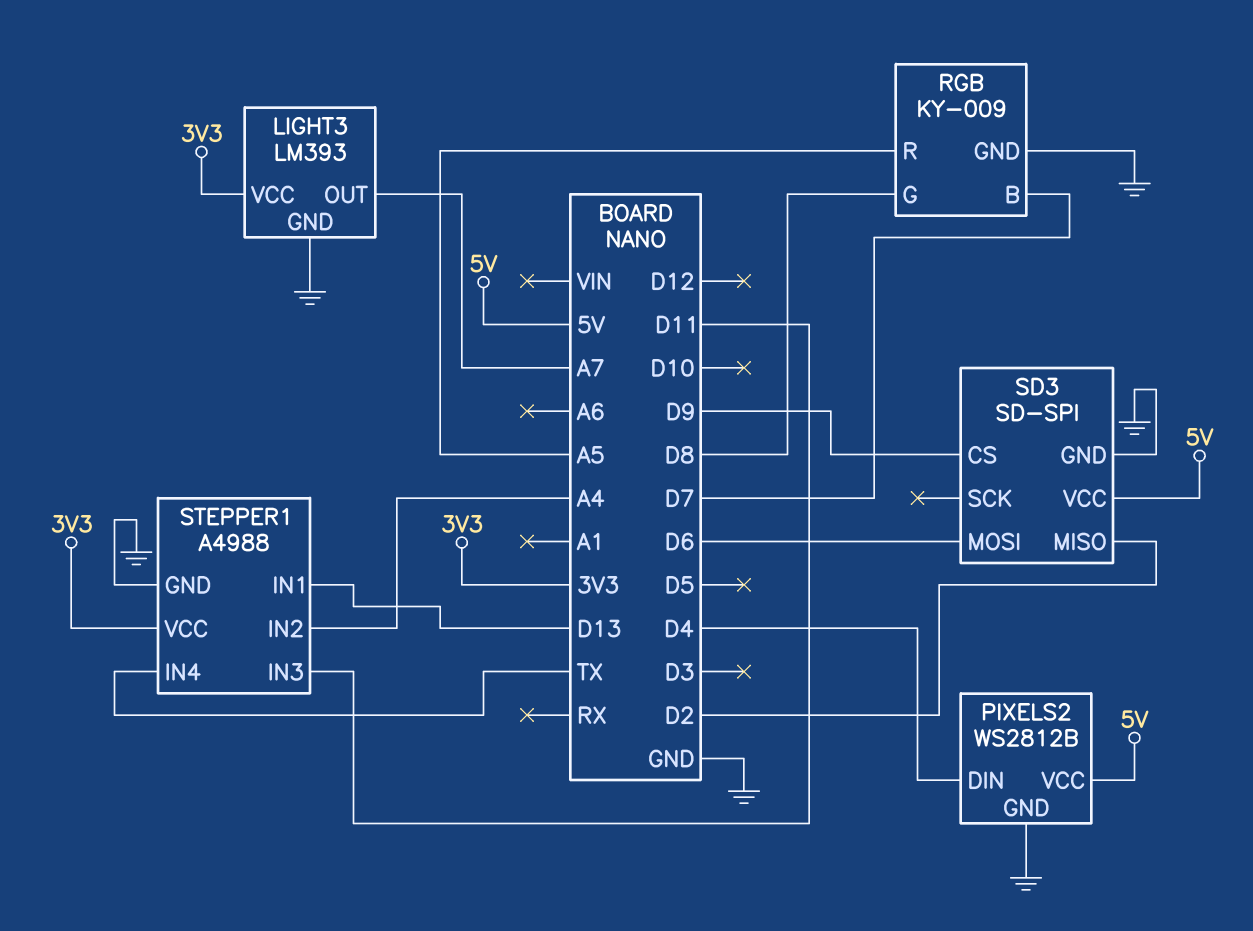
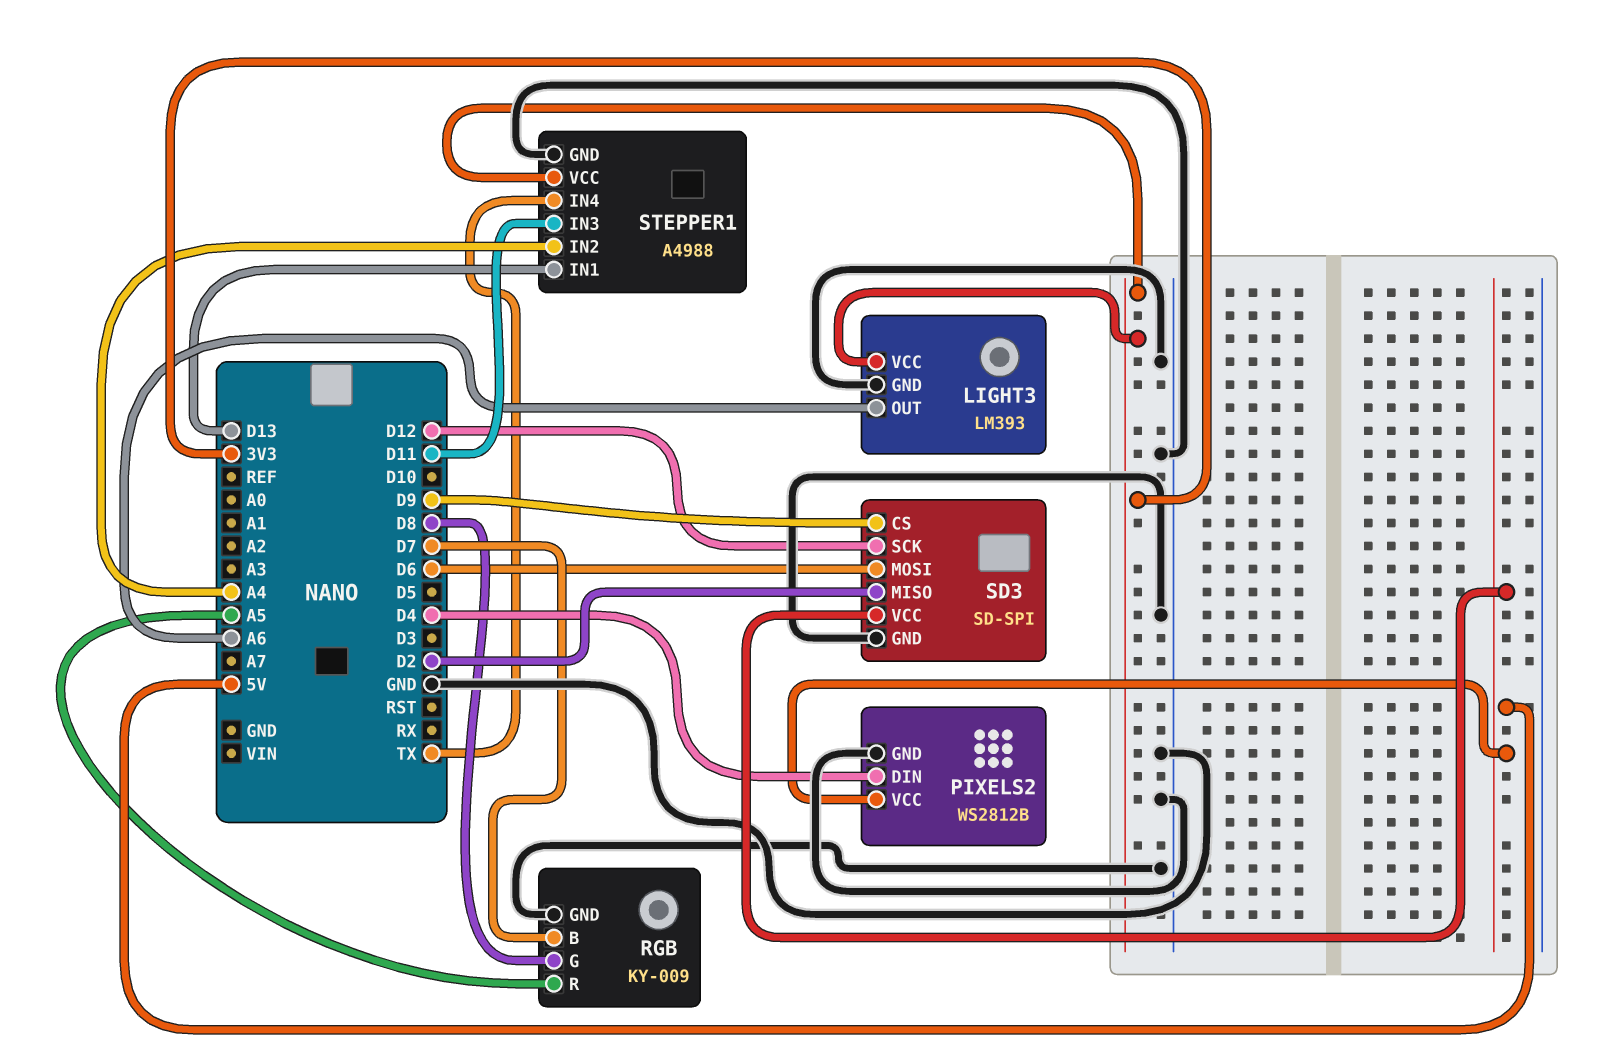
LIGHT3 pin OUT: A7 -> A6
SD3 pin SCK: none -> D12

